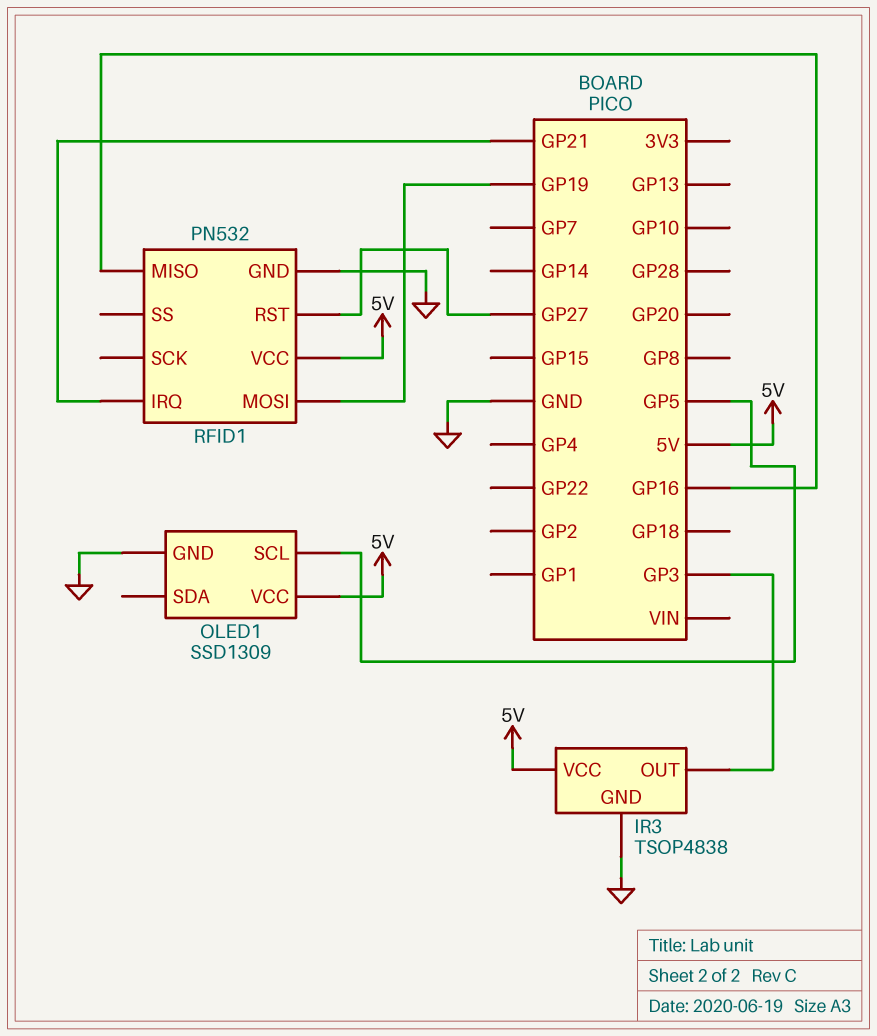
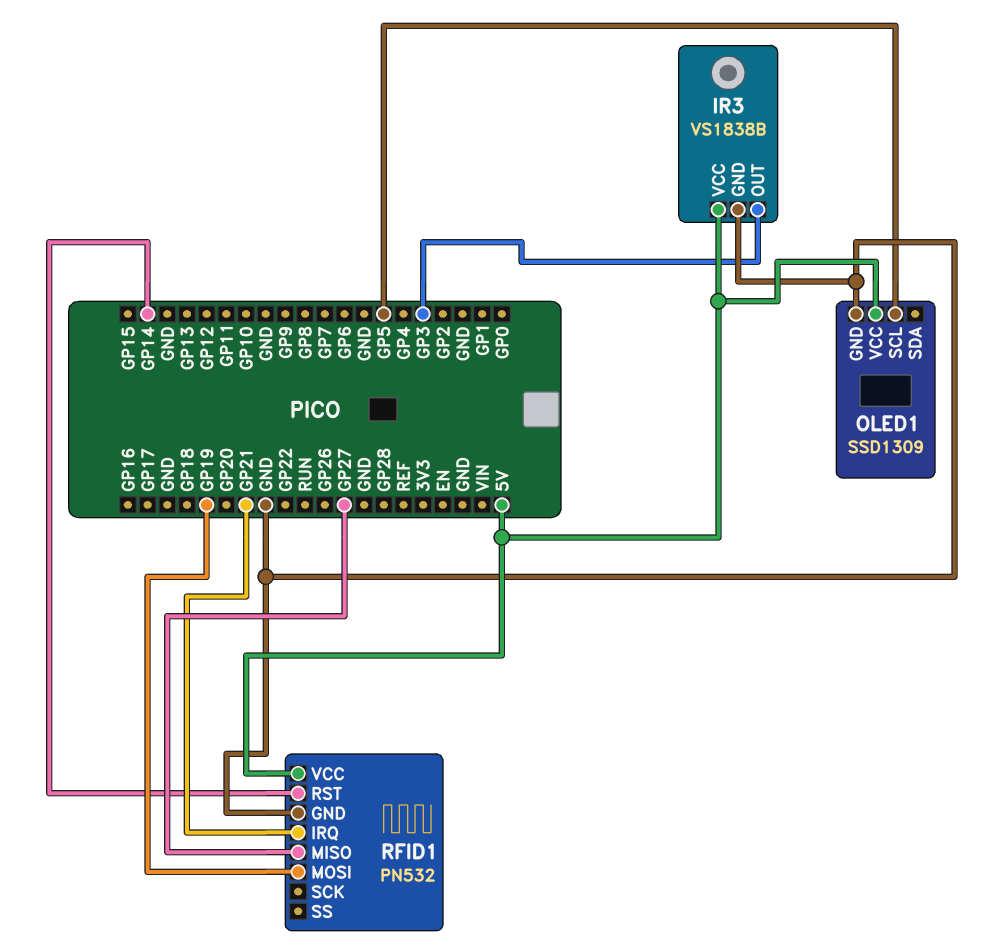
IR3: TSOP4838 -> VS1838B
RFID1 pin MISO: GP16 -> GP27
RFID1 pin RST: GP27 -> GP14

